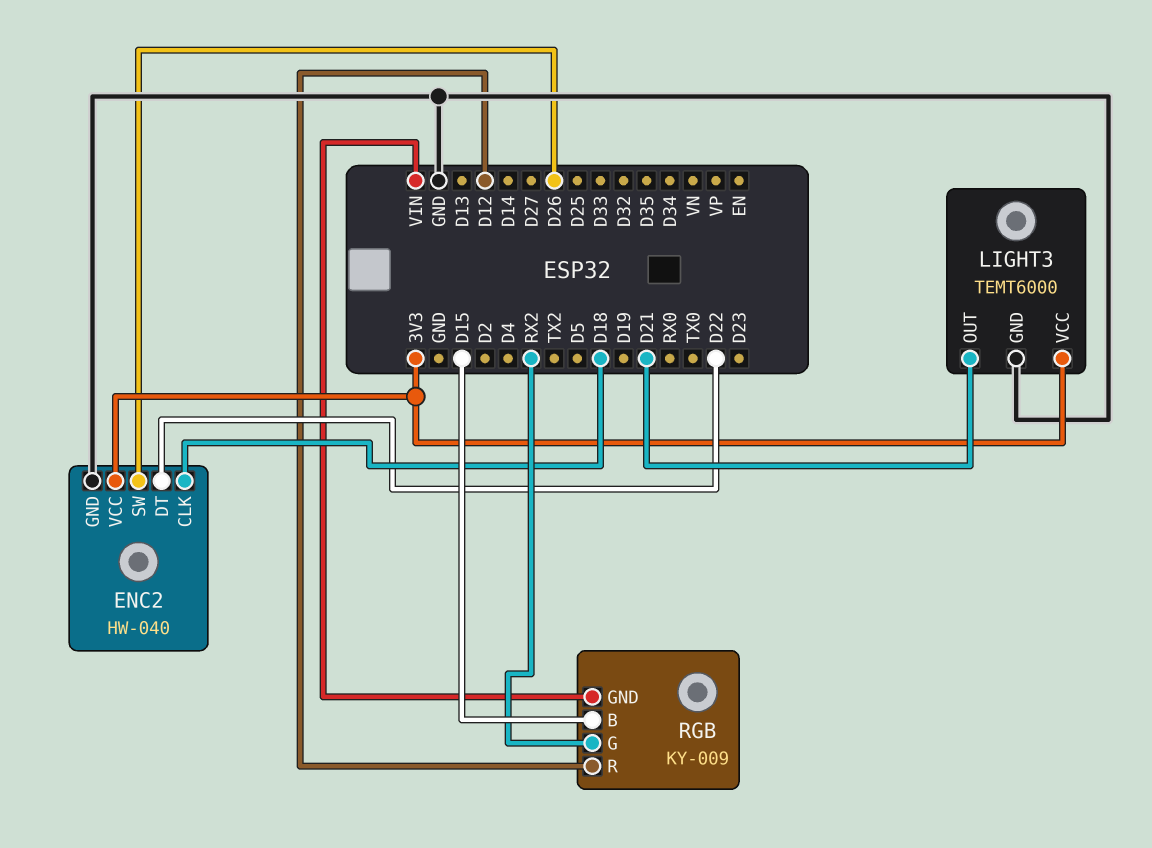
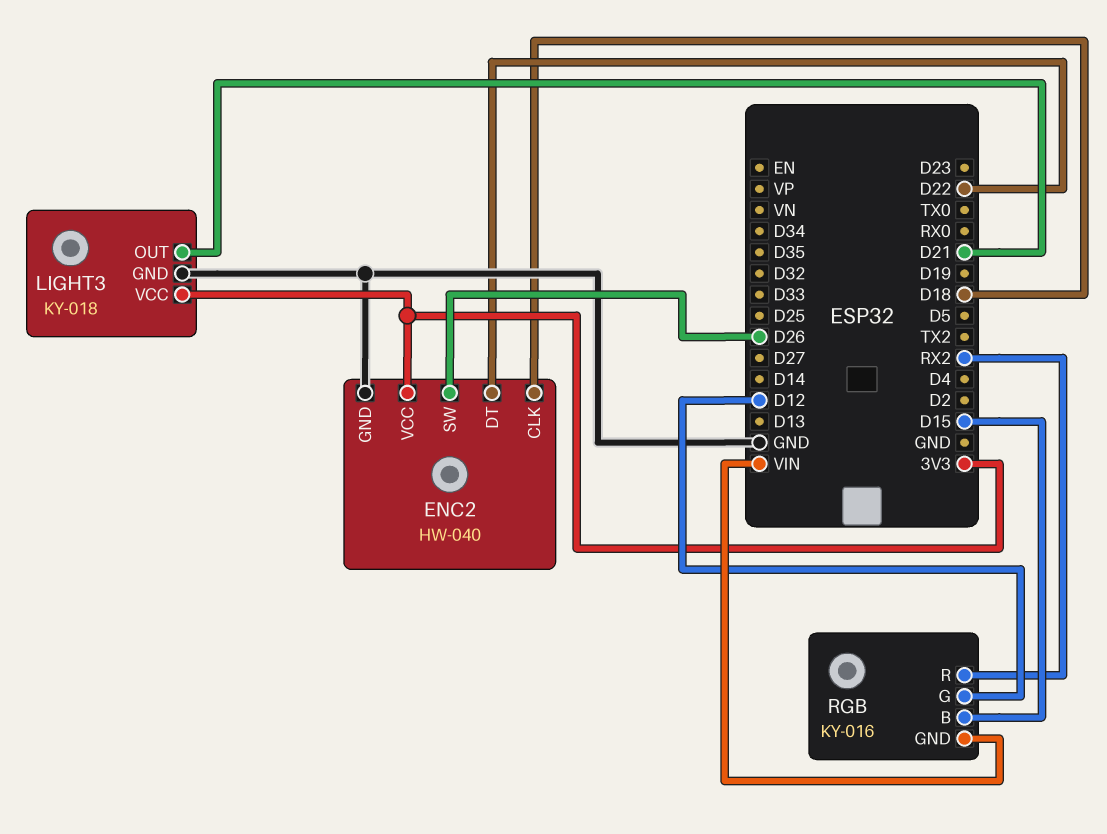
LIGHT3: TEMT6000 -> KY-018
RGB: KY-009 -> KY-016
RGB pin G: RX2 -> D12
RGB pin R: D12 -> RX2

